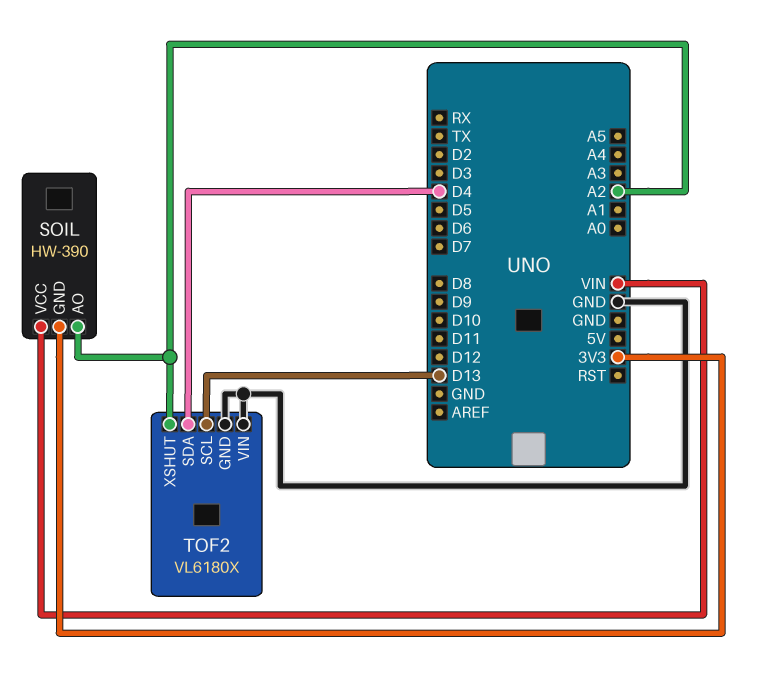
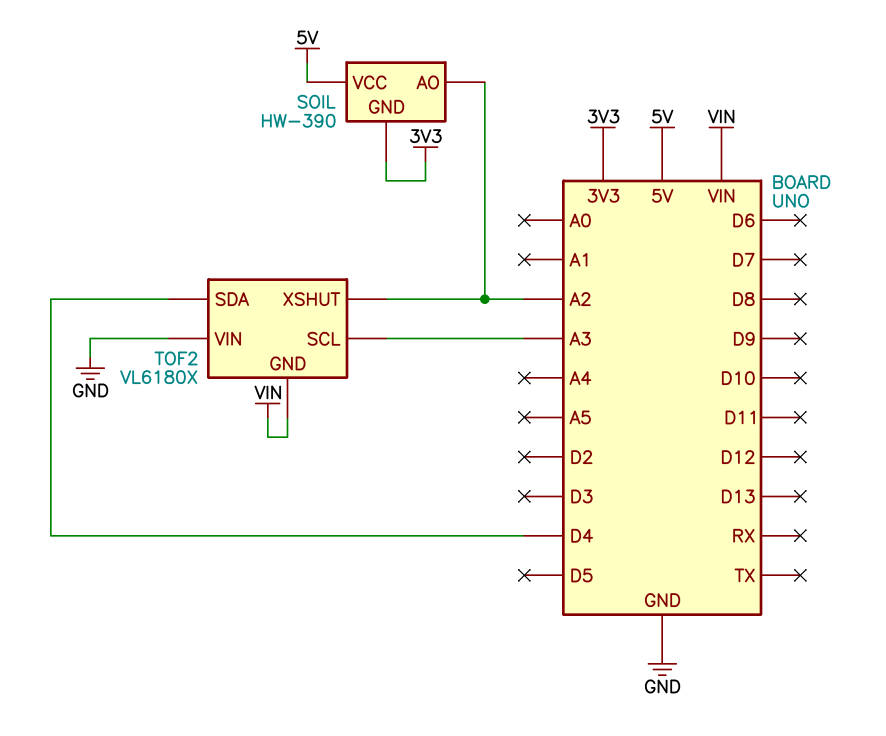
SOIL pin VCC: VIN -> 5V
TOF2 pin GND: GND -> VIN
TOF2 pin SCL: D13 -> A3

